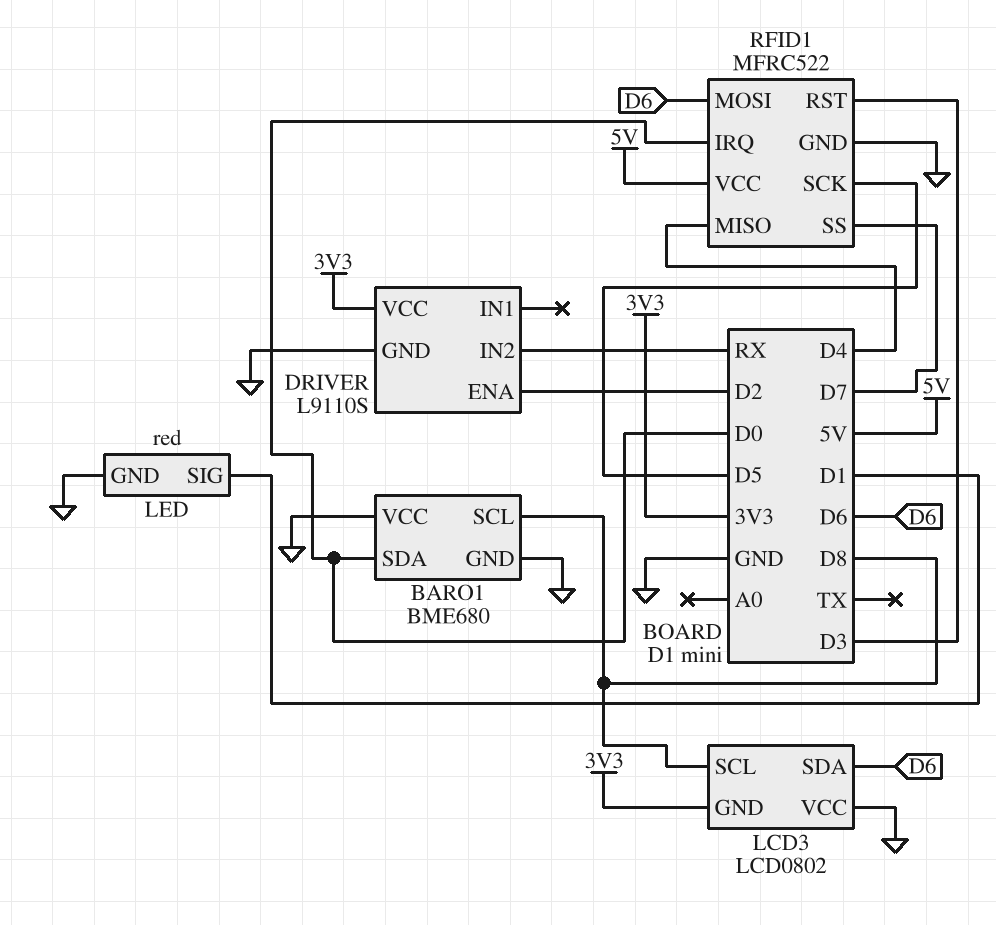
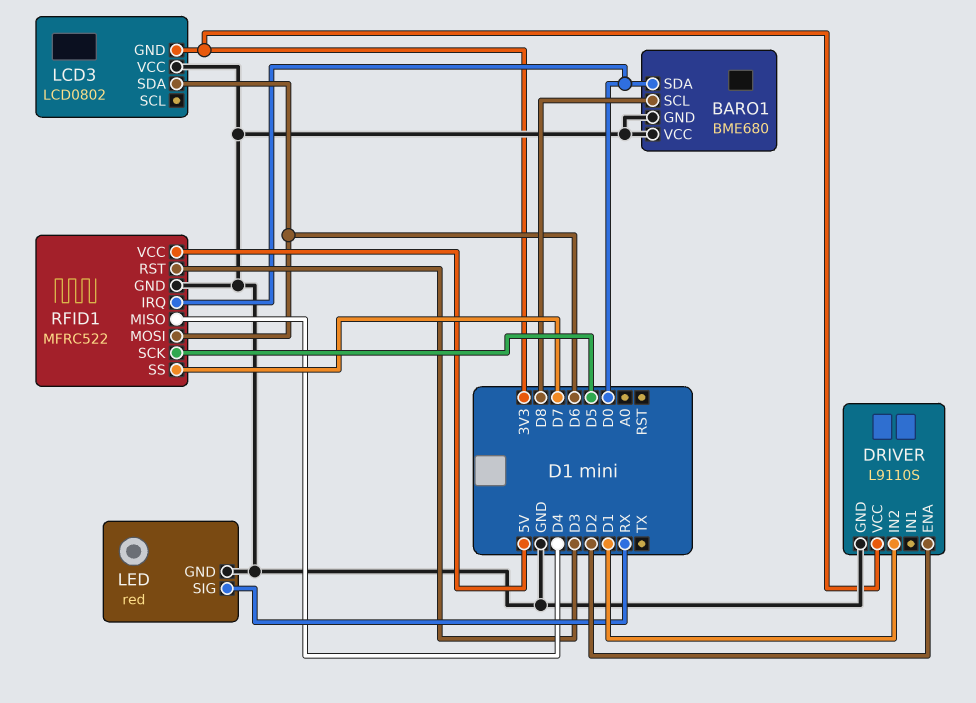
DRIVER pin IN2: RX -> D1
LCD3 pin SCL: D8 -> none
LED pin SIG: D1 -> RX

